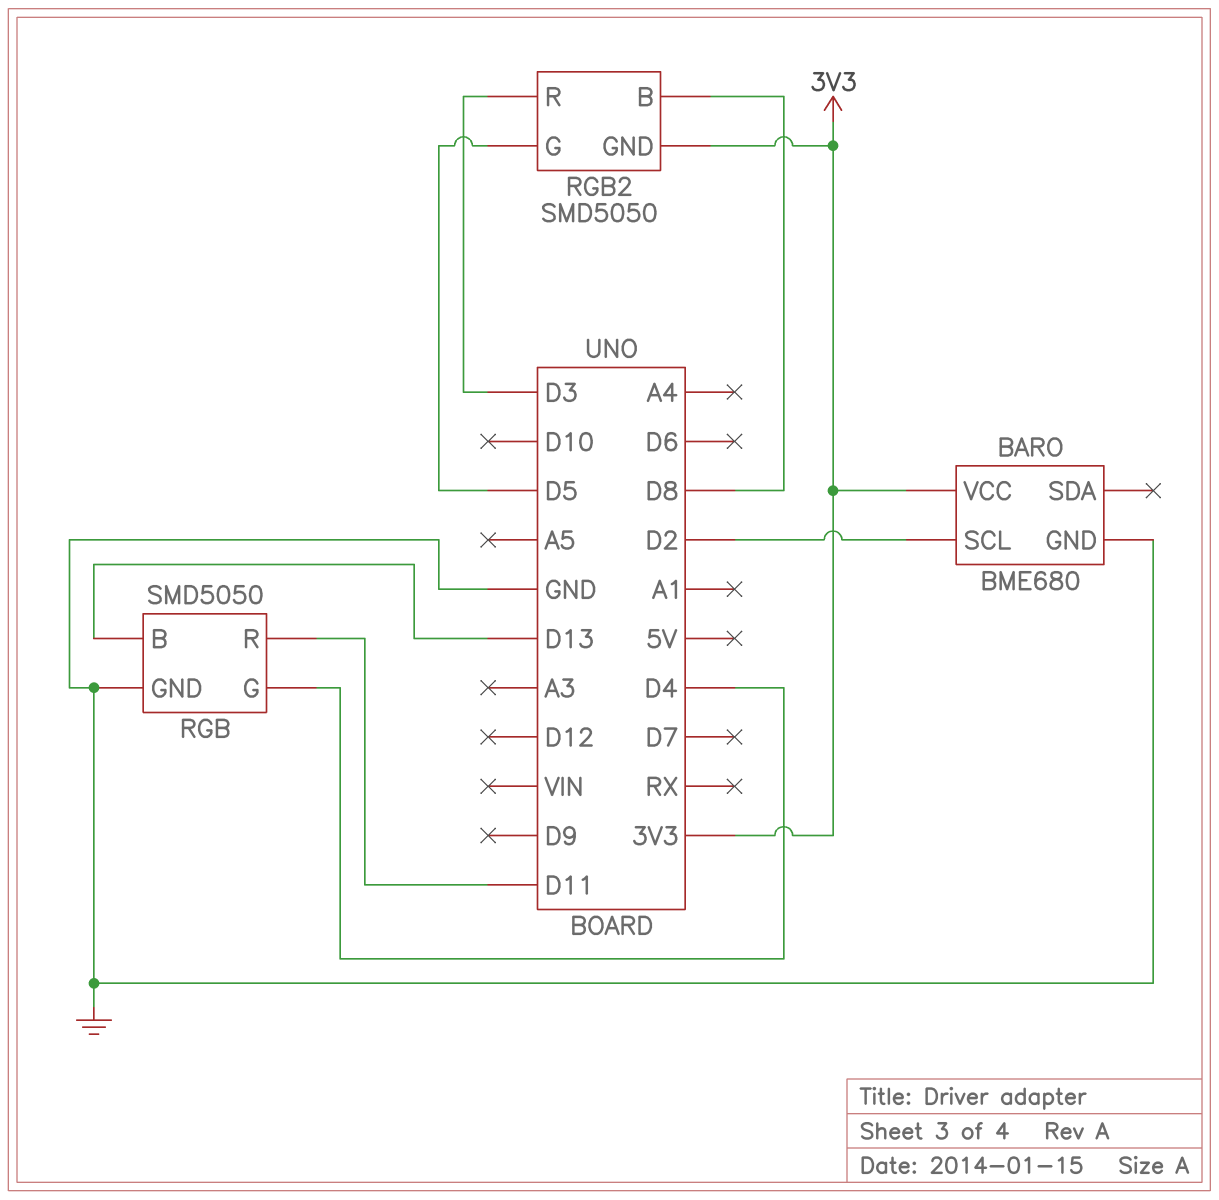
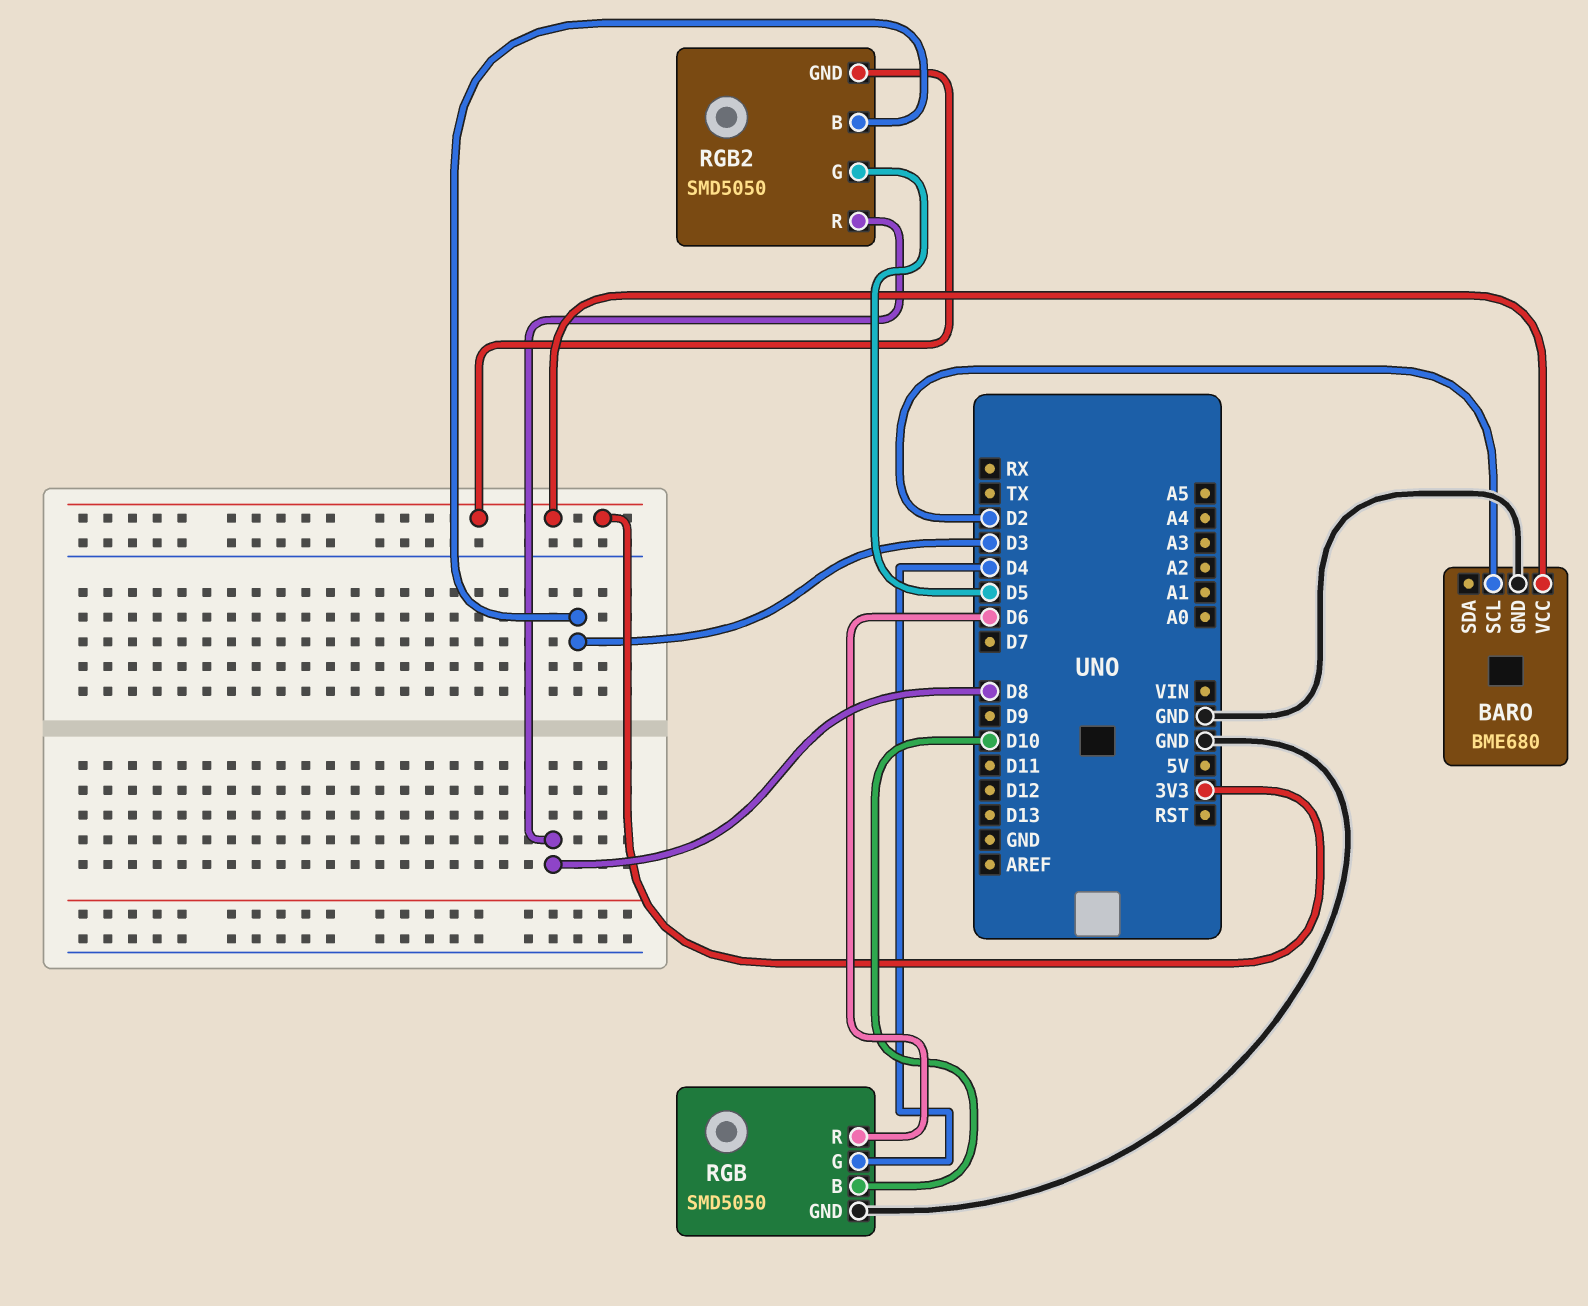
RGB pin B: D13 -> D10
RGB pin R: D11 -> D6
RGB2 pin B: D8 -> D3
RGB2 pin R: D3 -> D8

